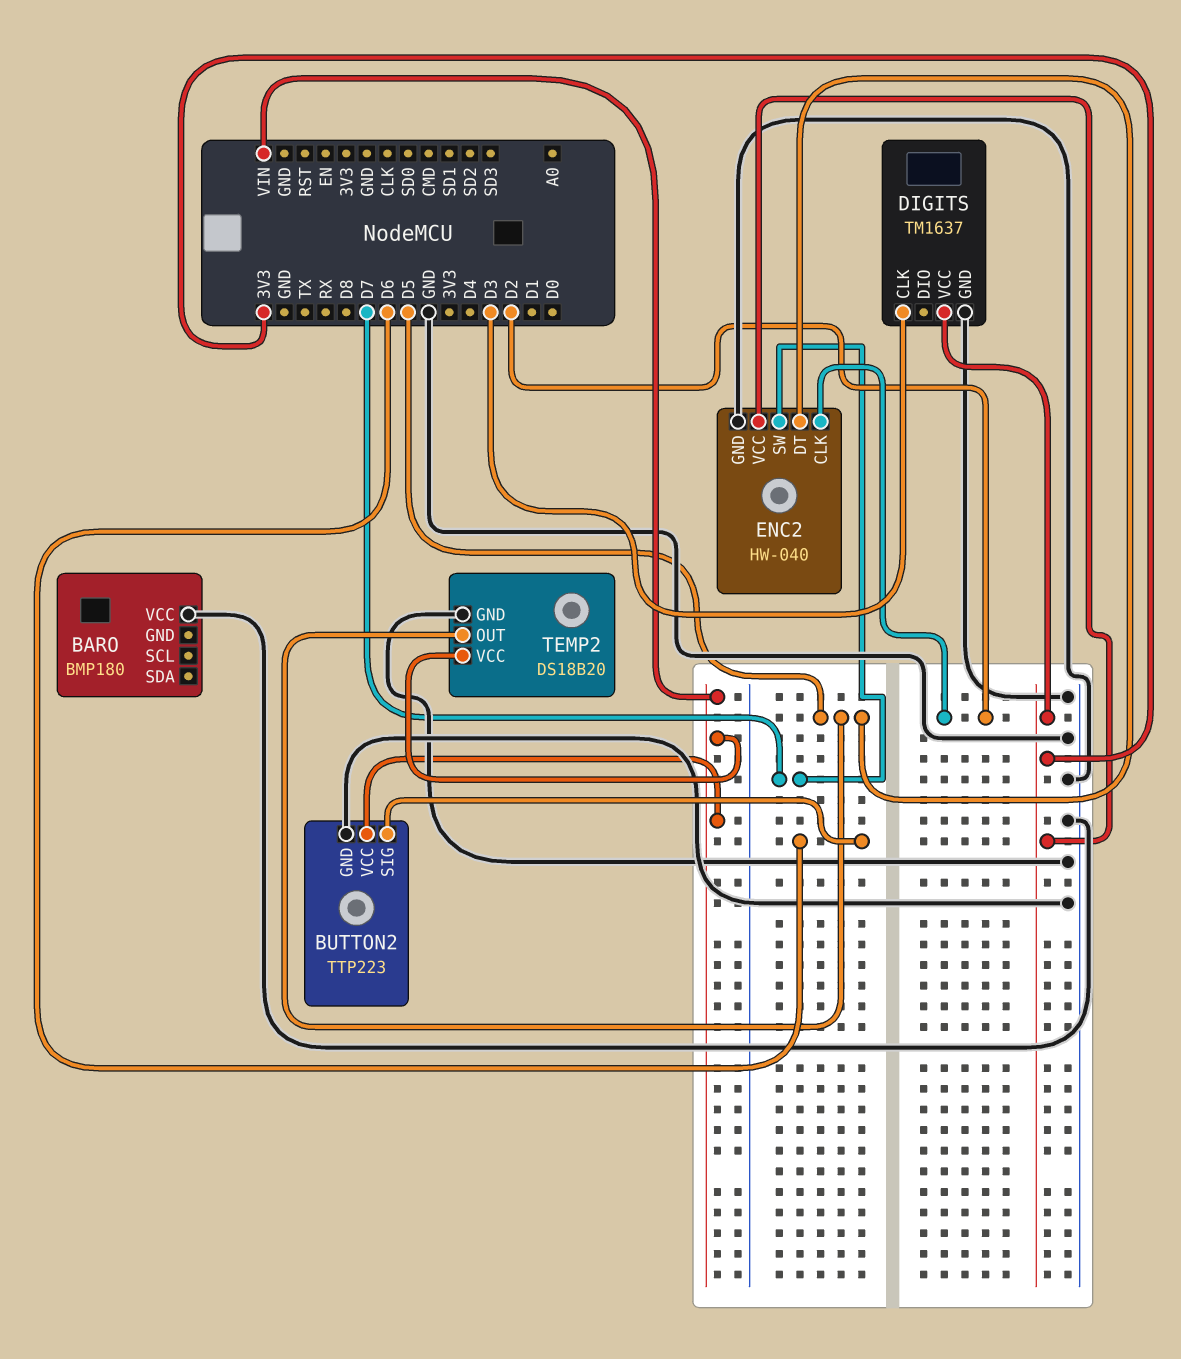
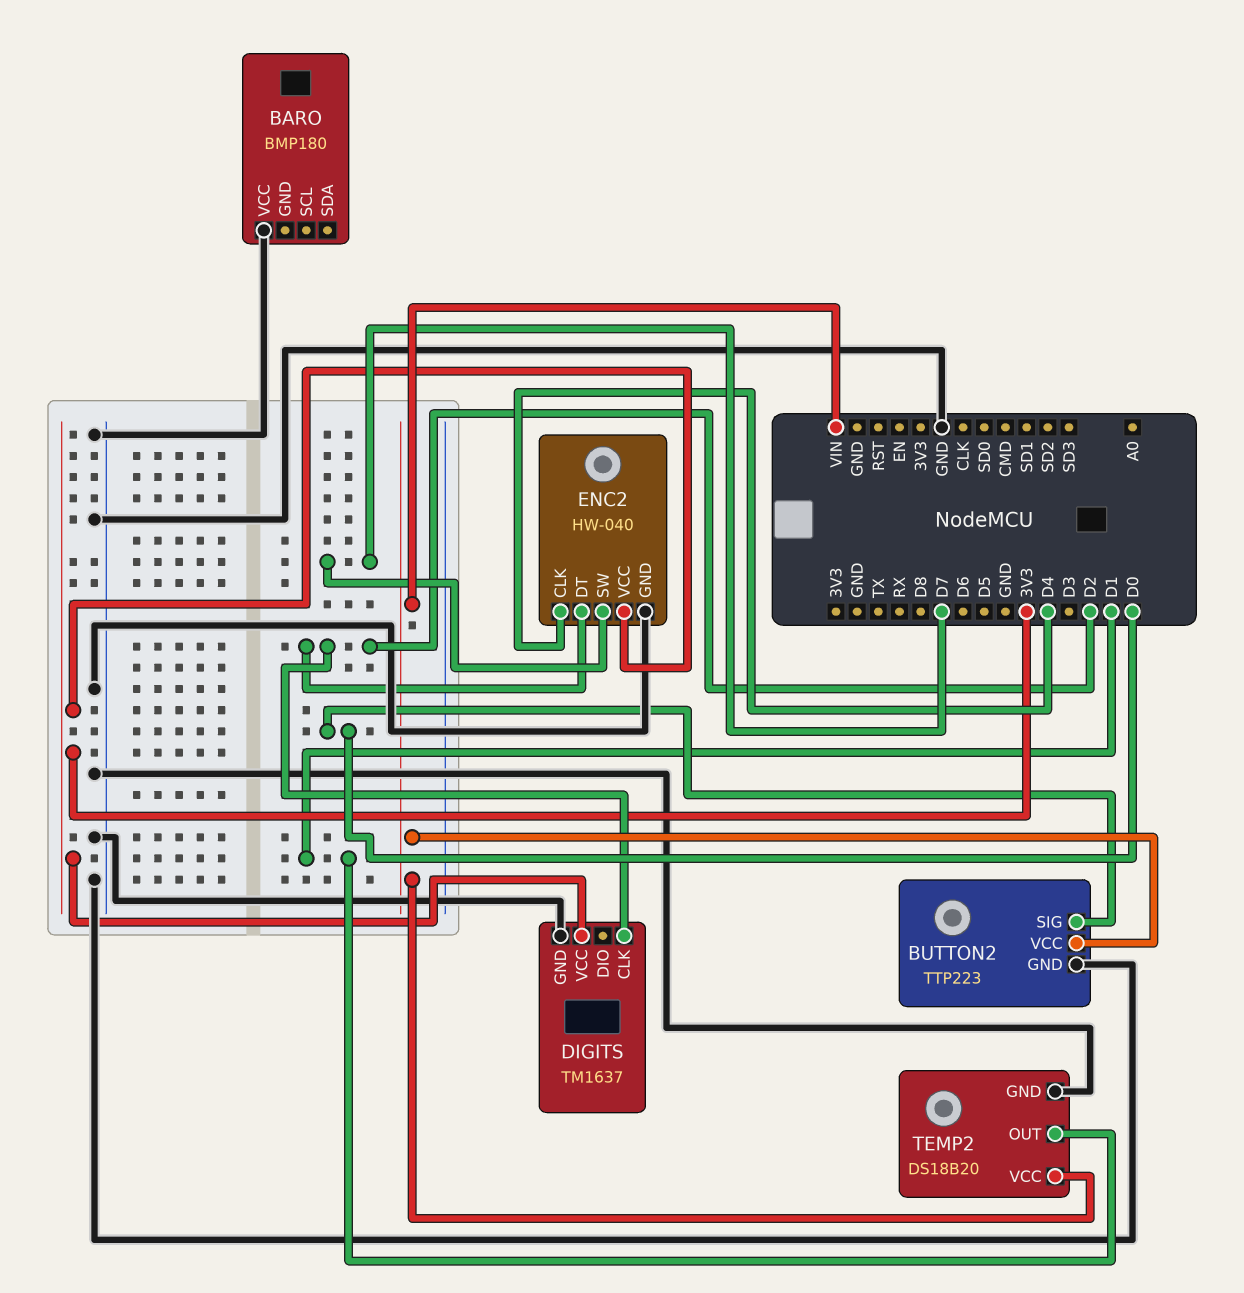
BUTTON2 pin SIG: D6 -> D0
DIGITS pin CLK: D3 -> D2
ENC2 pin CLK: D2 -> D4
ENC2 pin DT: D5 -> D2
TEMP2 pin OUT: D5 -> D1

